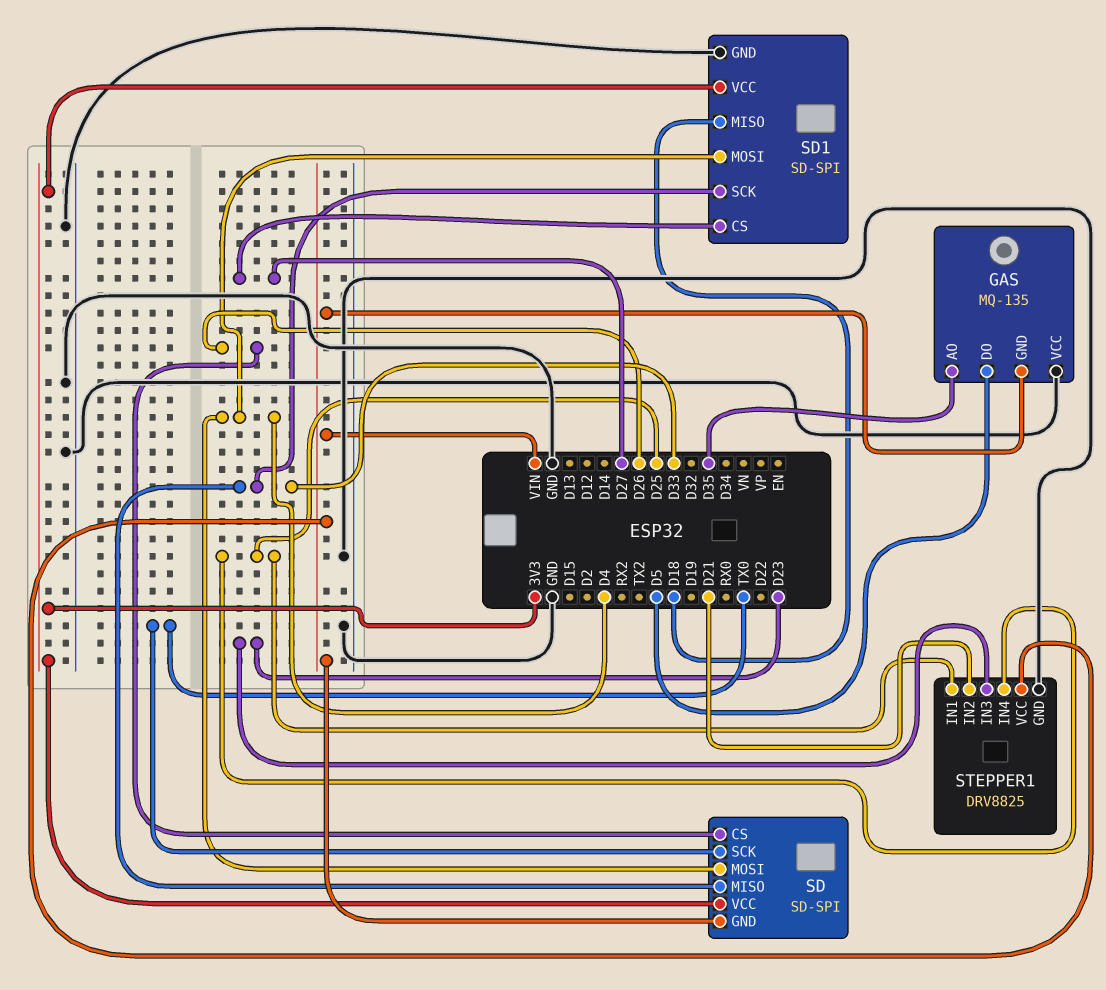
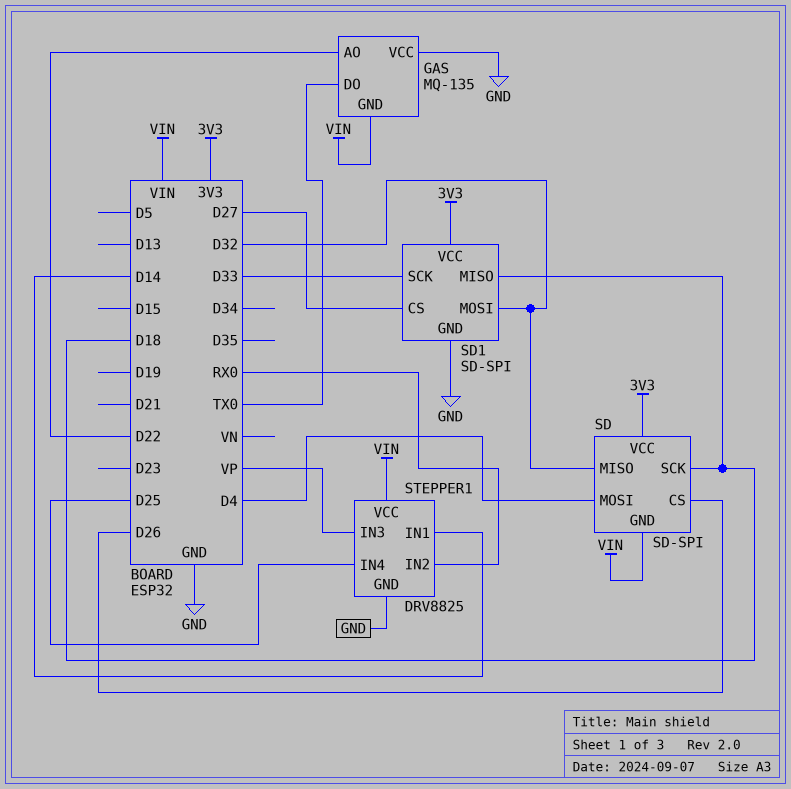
GAS pin AO: D35 -> D22
GAS pin DO: D5 -> TX0
SD pin MISO: D33 -> D32
SD pin SCK: TX0 -> D18
SD1 pin MOSI: D4 -> D32
STEPPER1 pin IN1: D25 -> D14
STEPPER1 pin IN2: D21 -> RX0
STEPPER1 pin IN3: D23 -> VP

